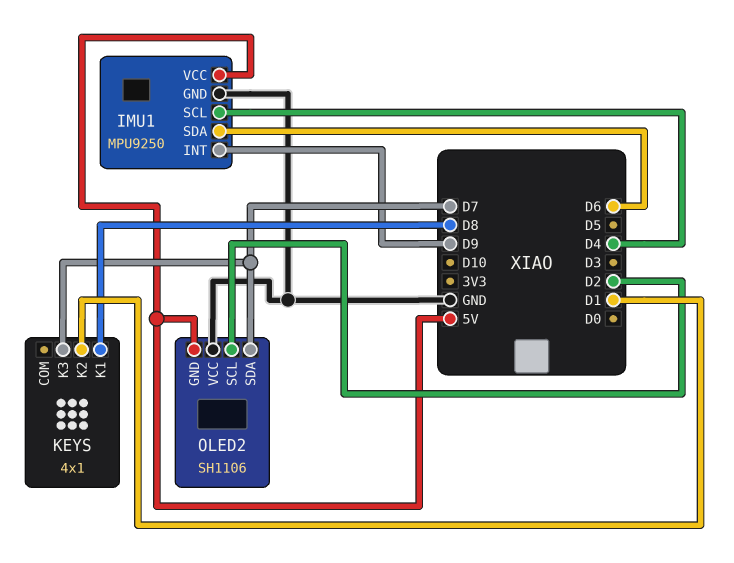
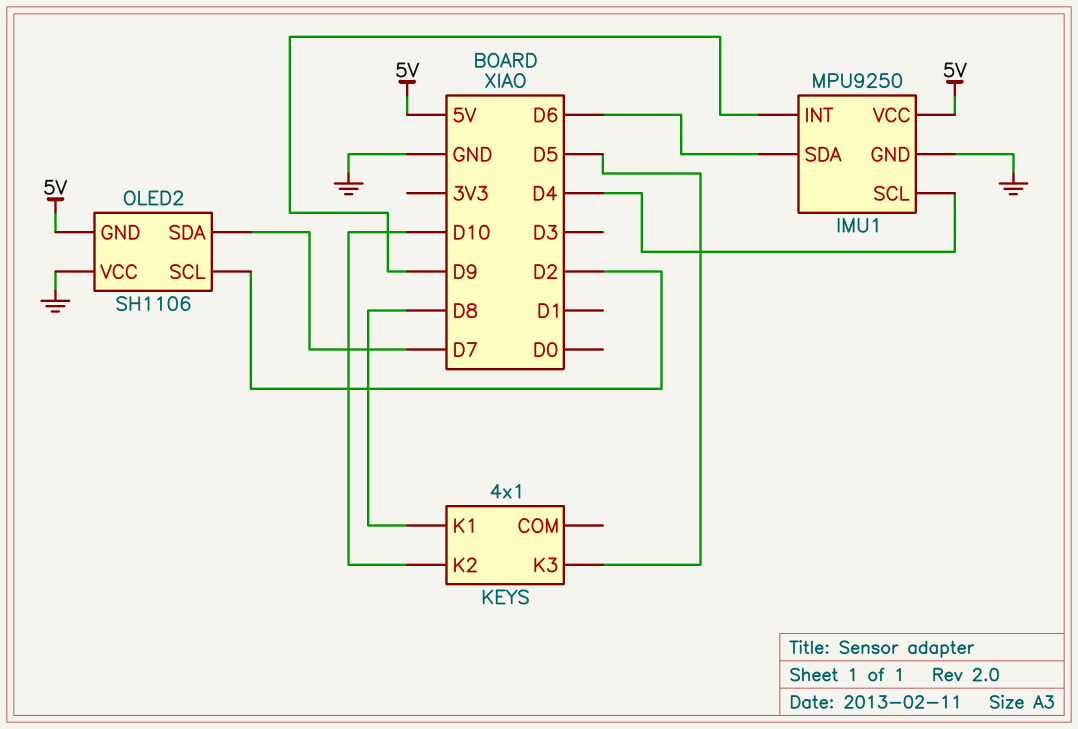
KEYS pin K2: D1 -> D10
KEYS pin K3: D7 -> D5

